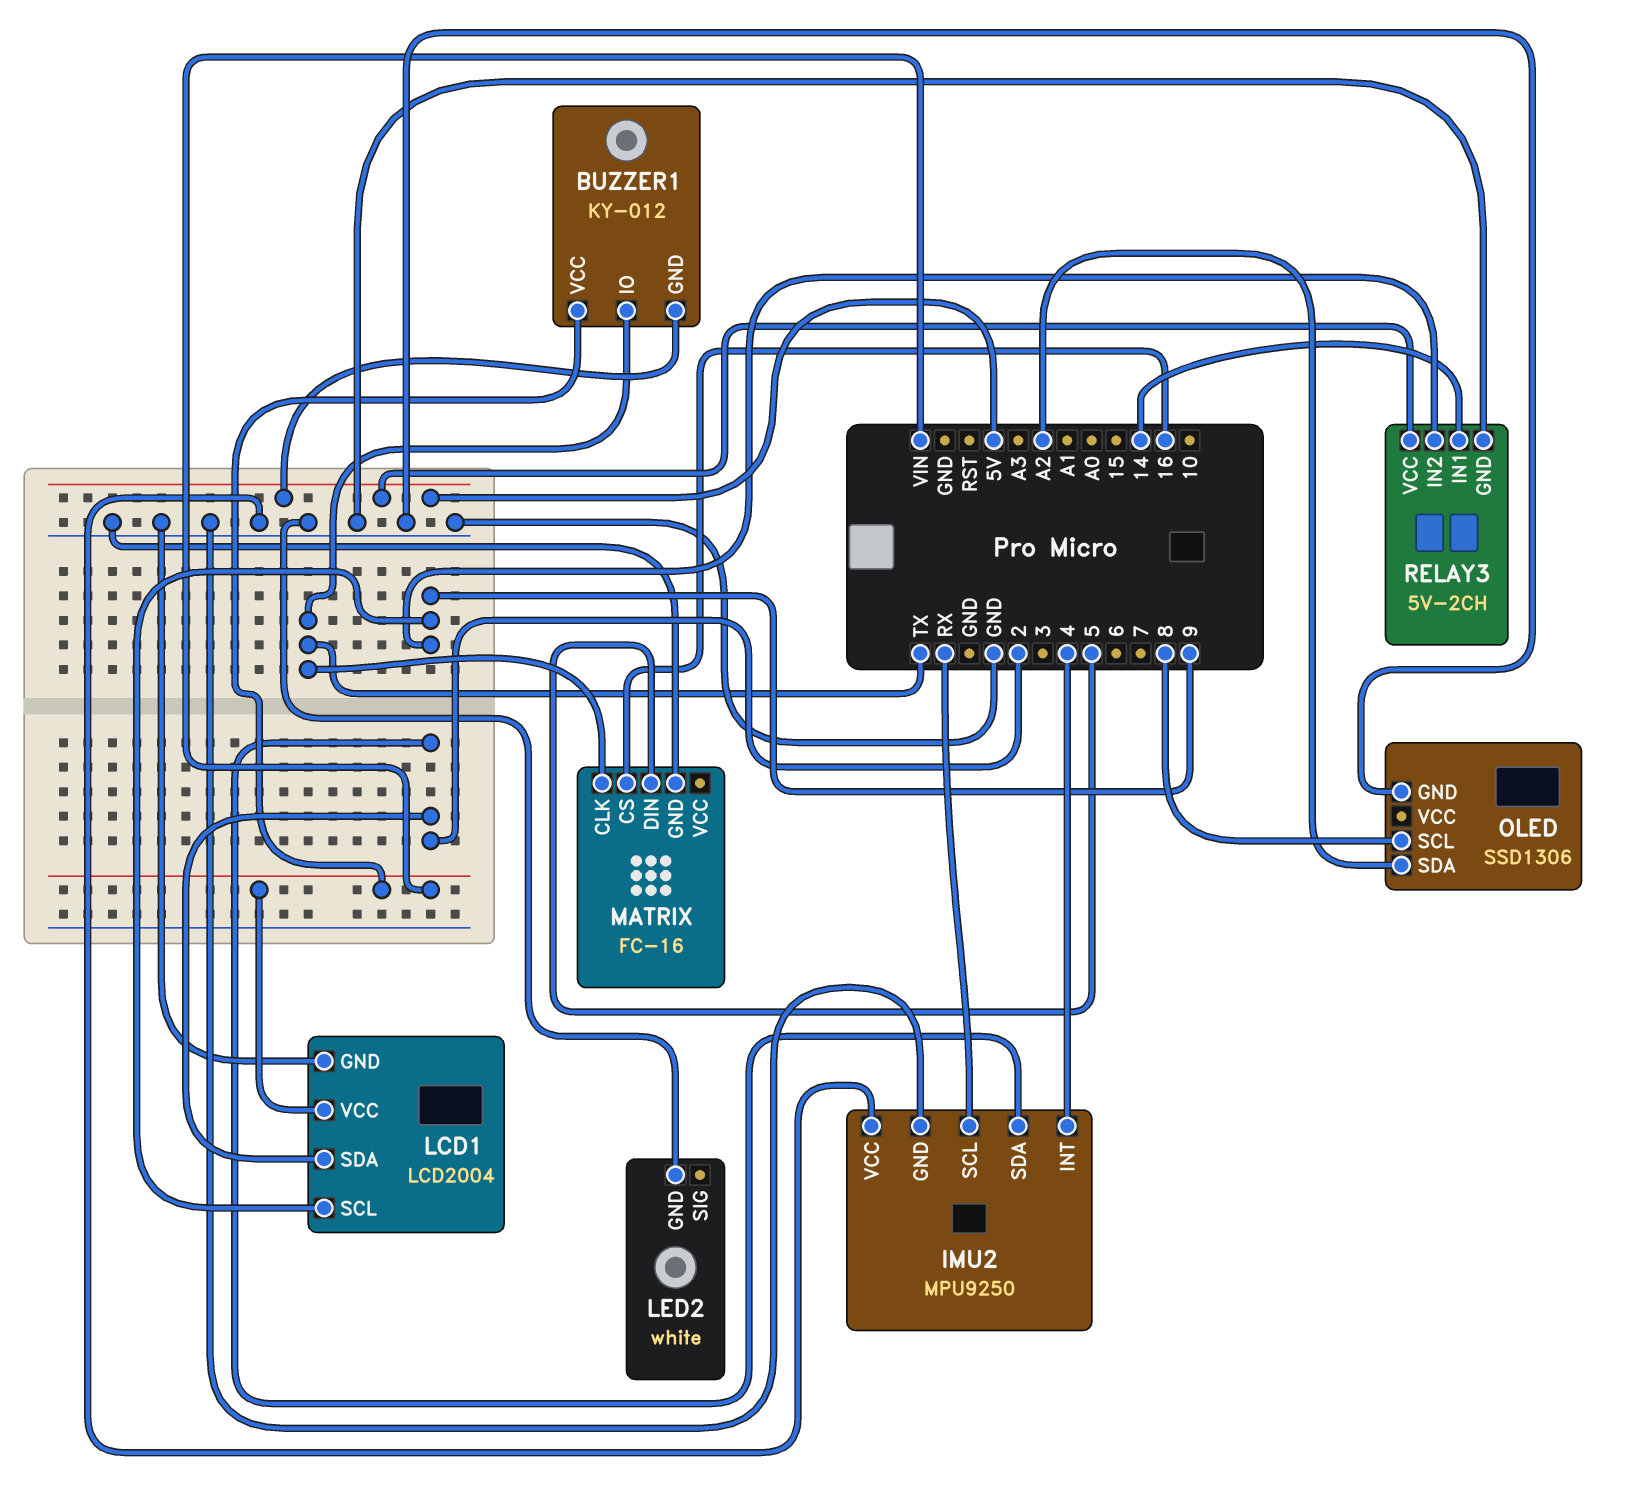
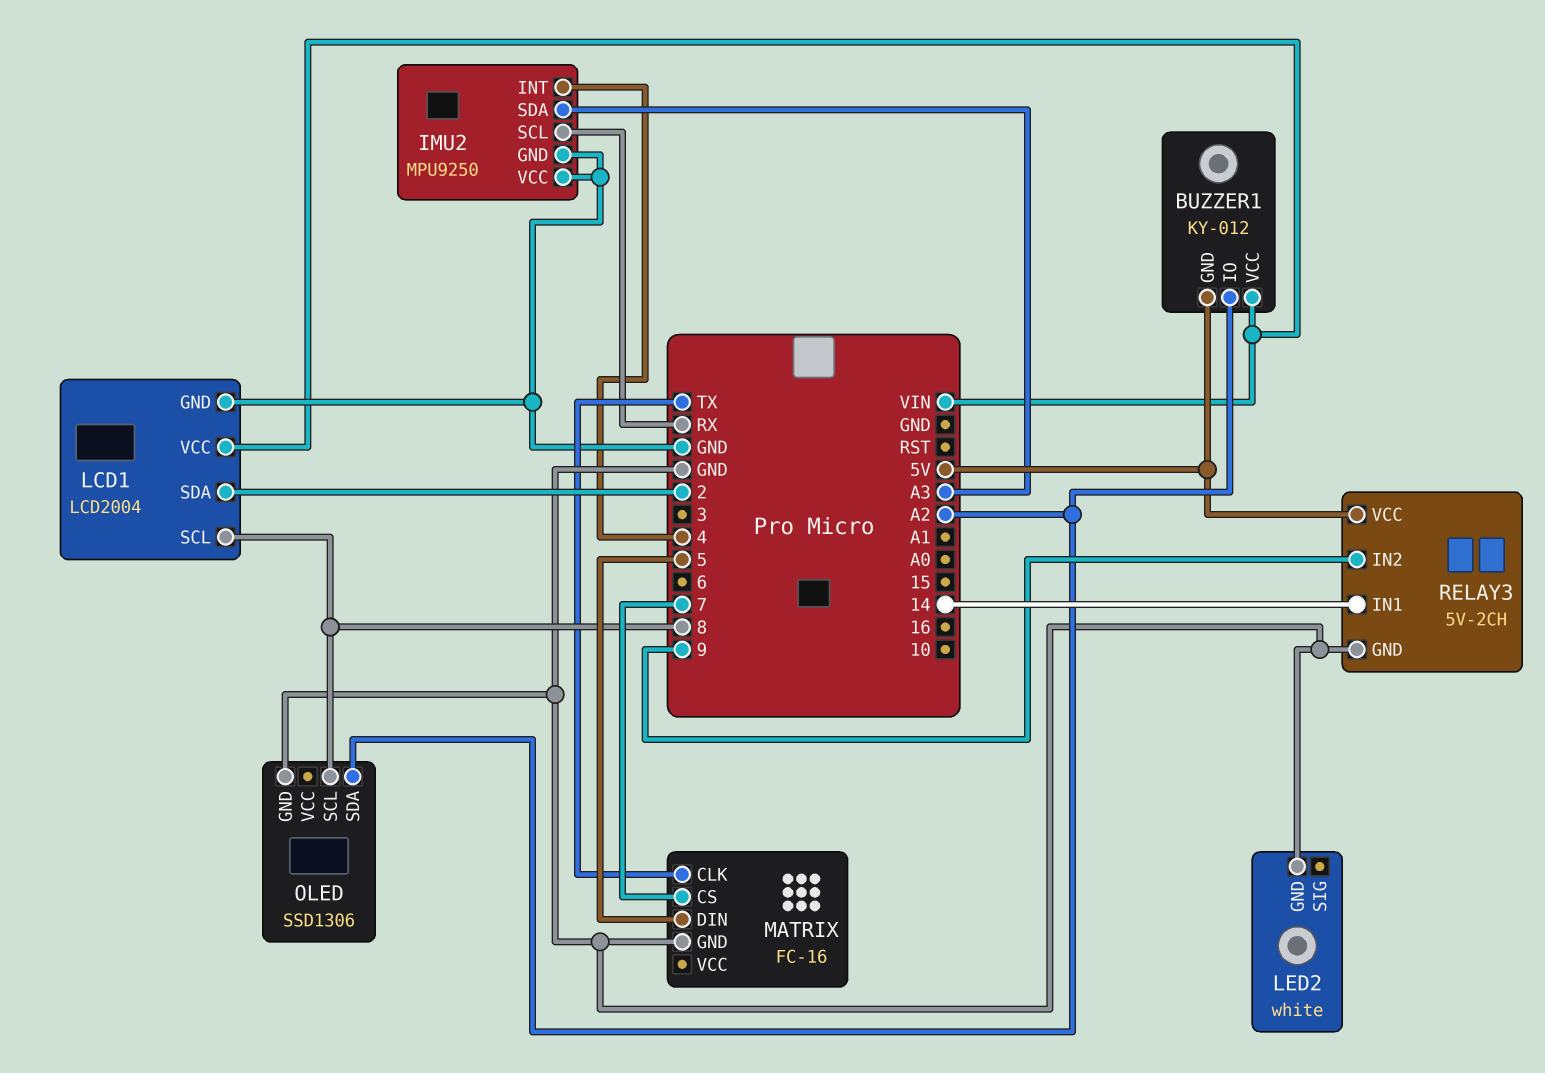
BUZZER1 pin IO: TX -> A2
IMU2 pin SDA: 2 -> A3
LCD1 pin SCL: 9 -> 8
MATRIX pin CS: 16 -> 7

